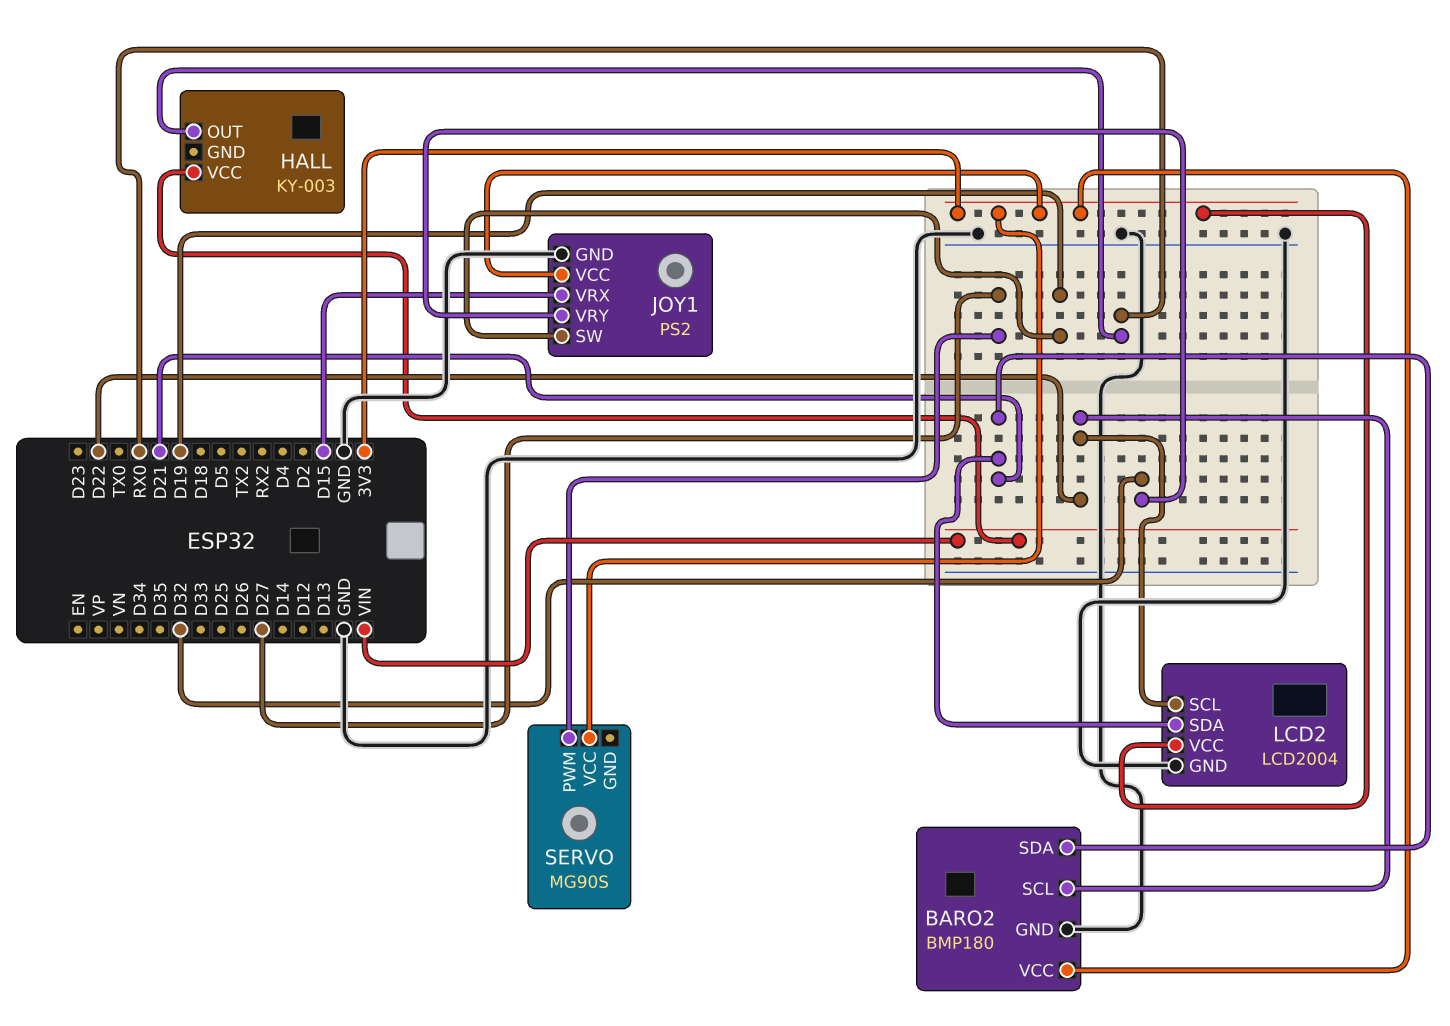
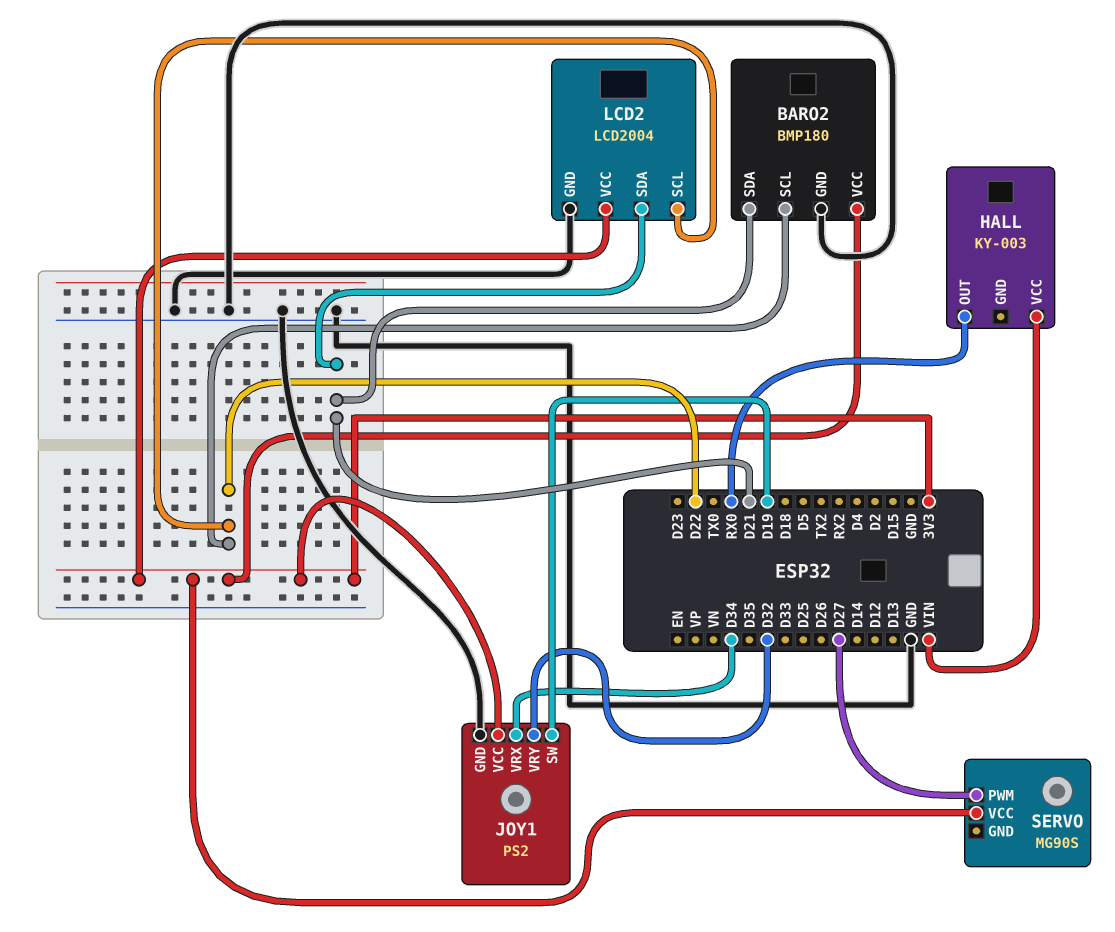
JOY1 pin VRX: D15 -> D34

